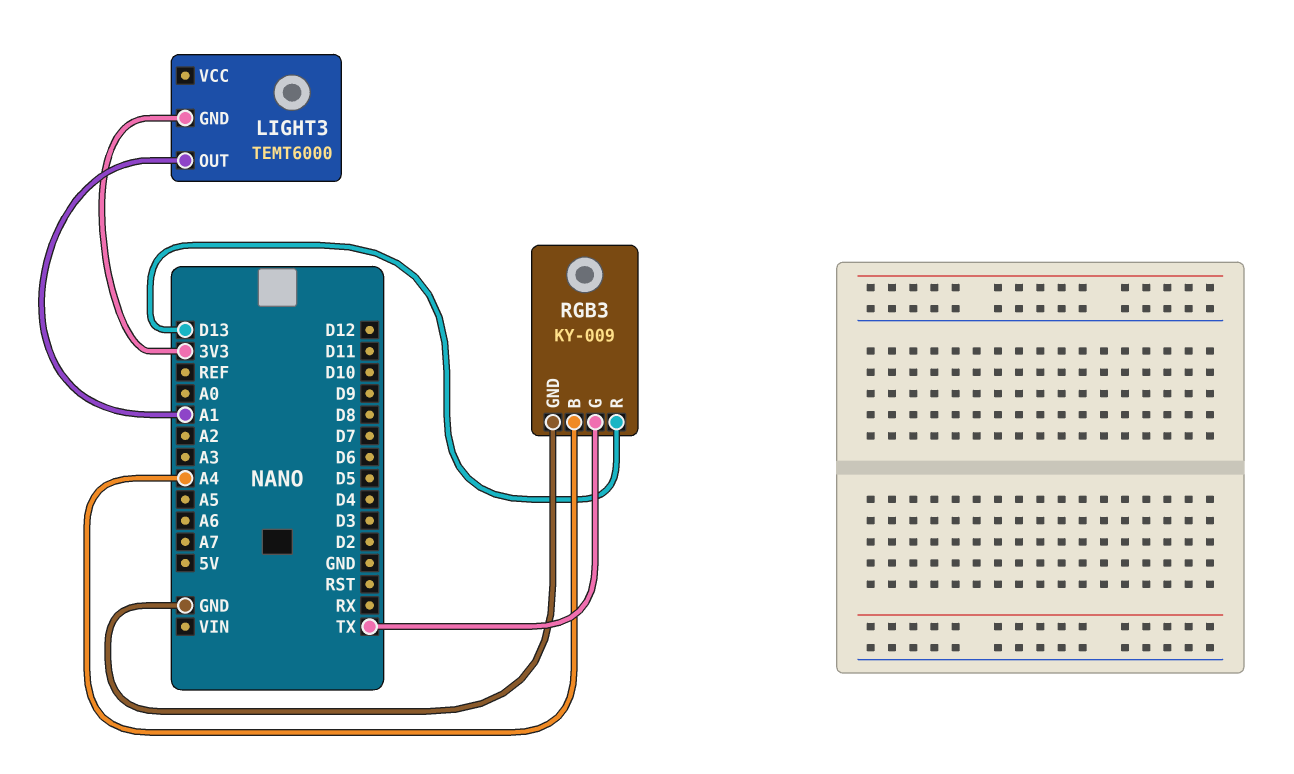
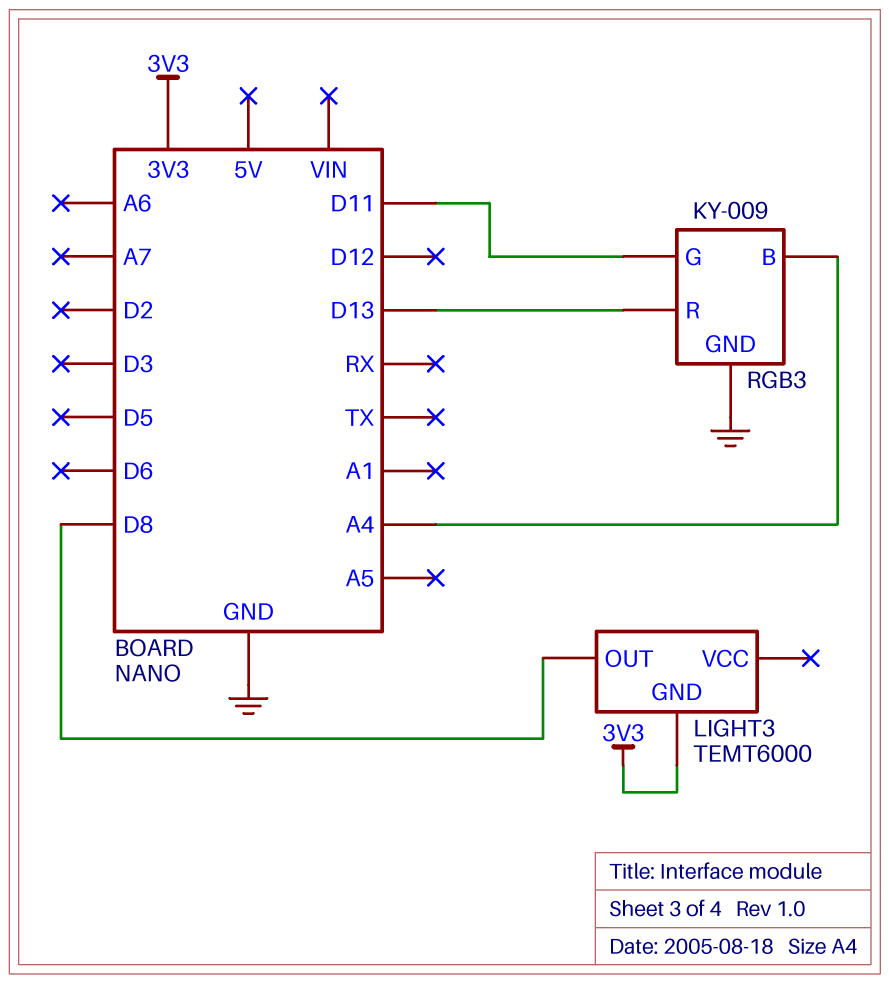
LIGHT3 pin OUT: A1 -> D8
RGB3 pin G: TX -> D11

